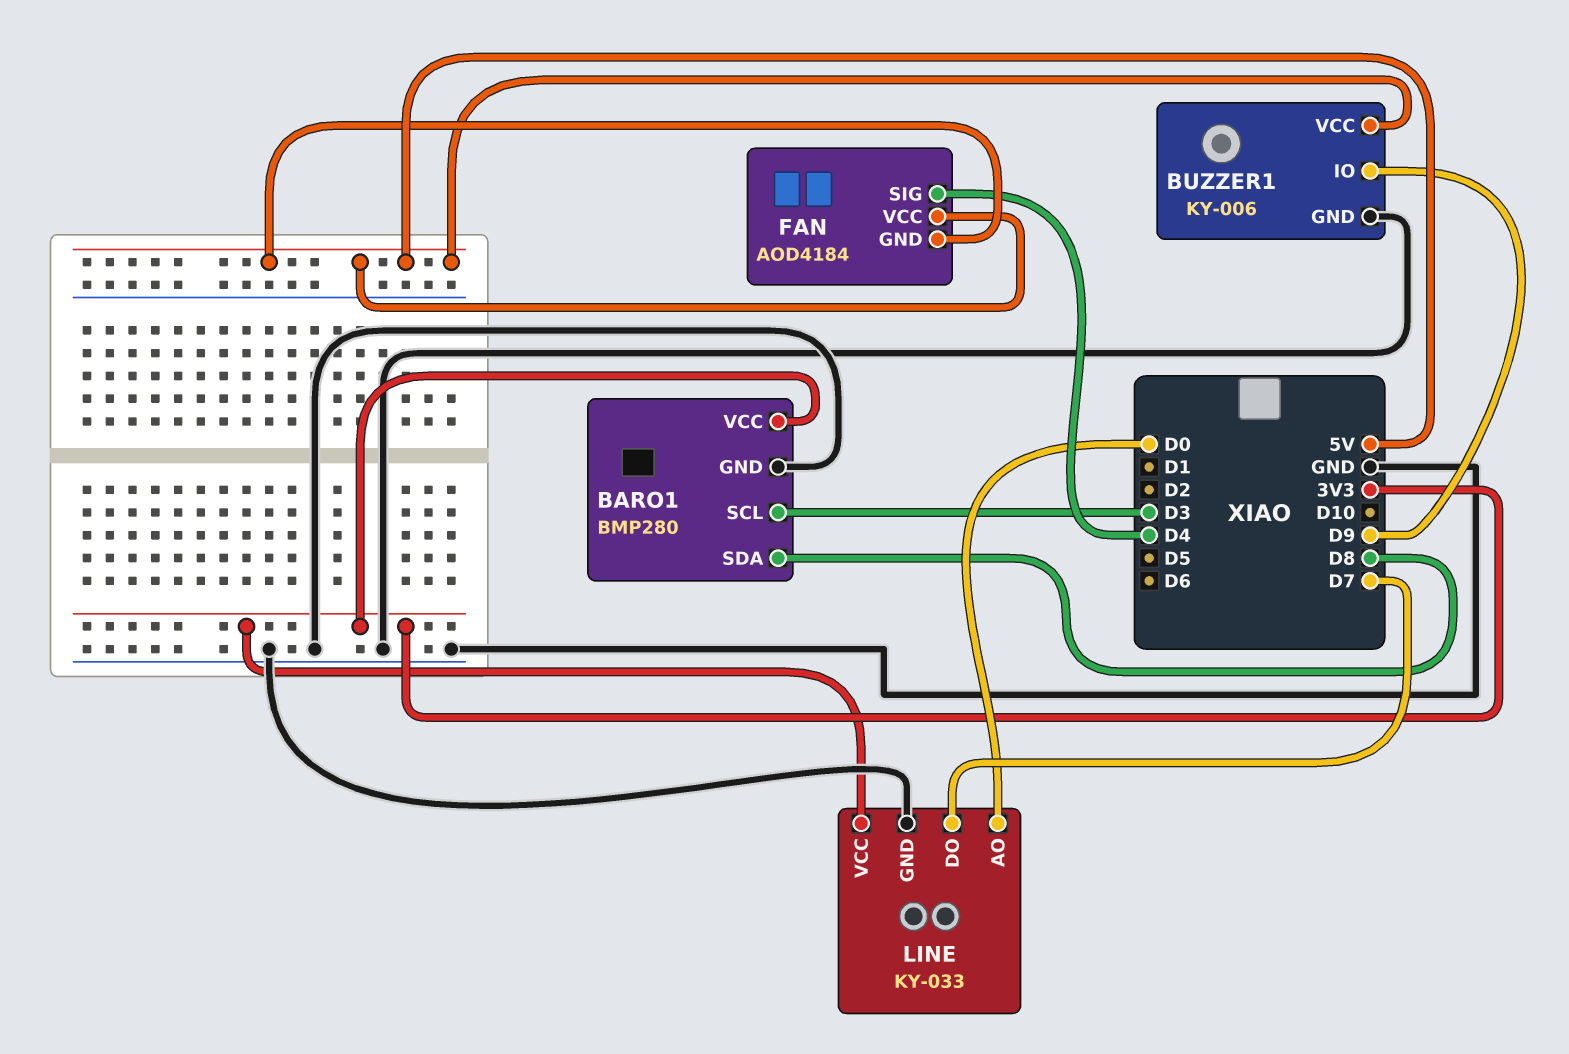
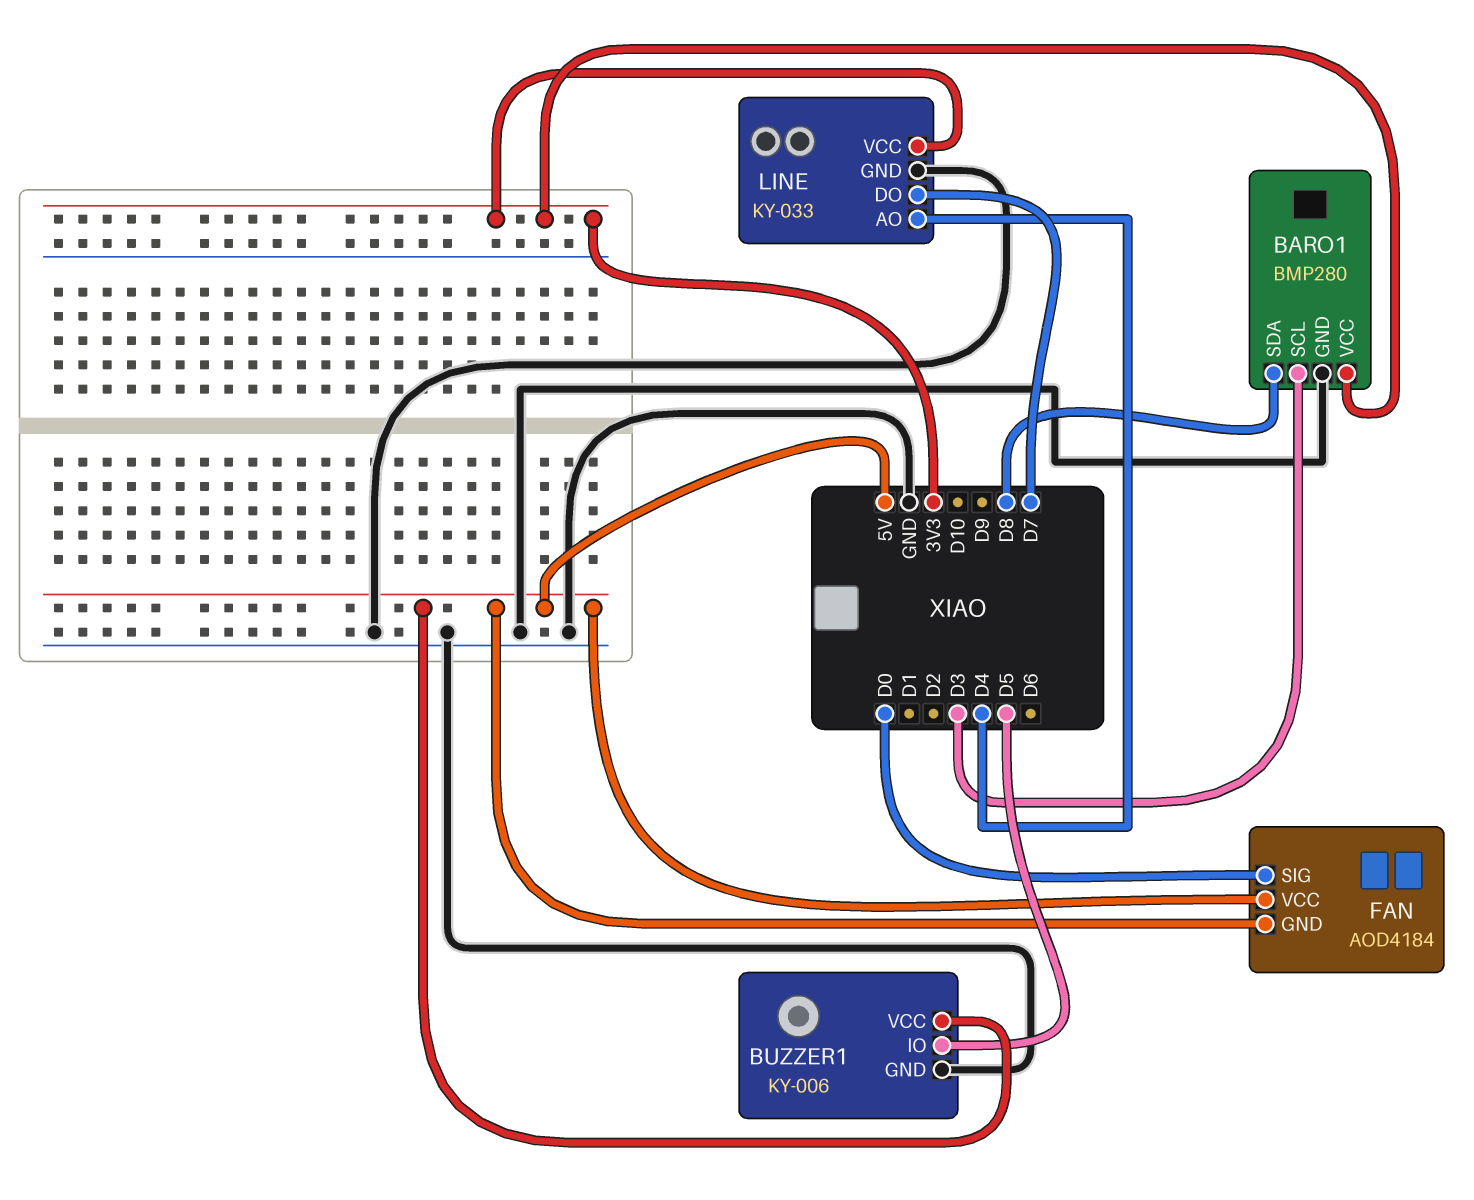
BUZZER1 pin IO: D9 -> D5
FAN pin SIG: D4 -> D0
LINE pin AO: D0 -> D4

